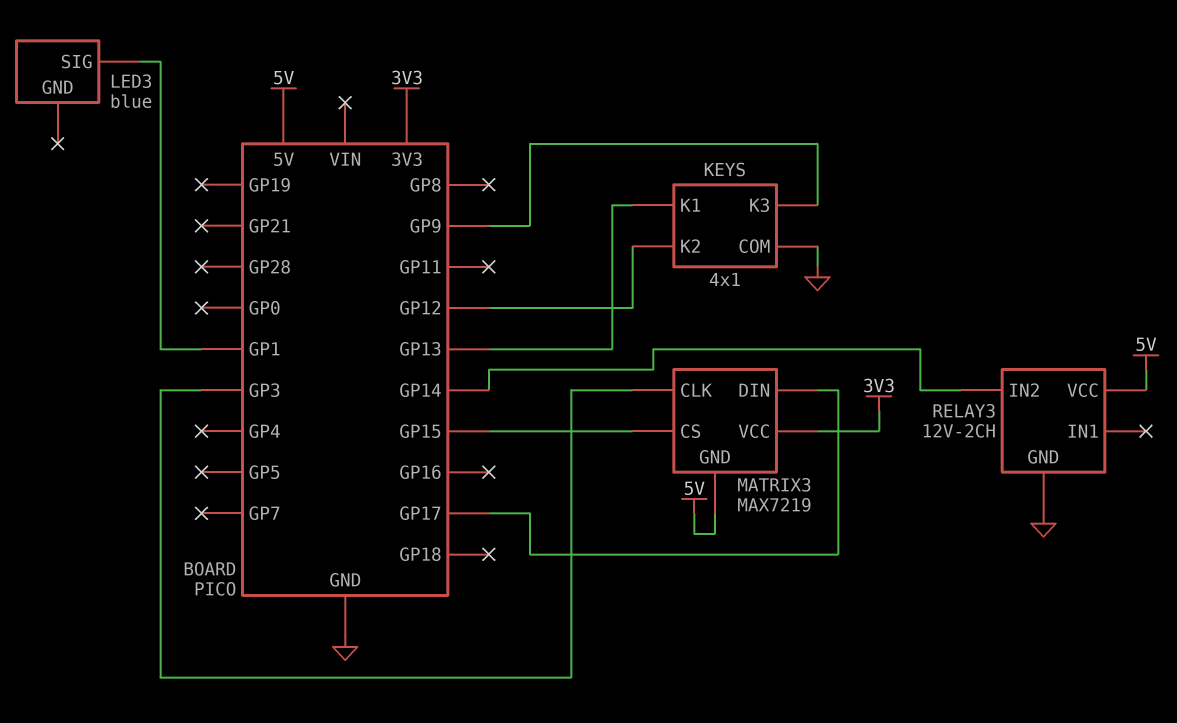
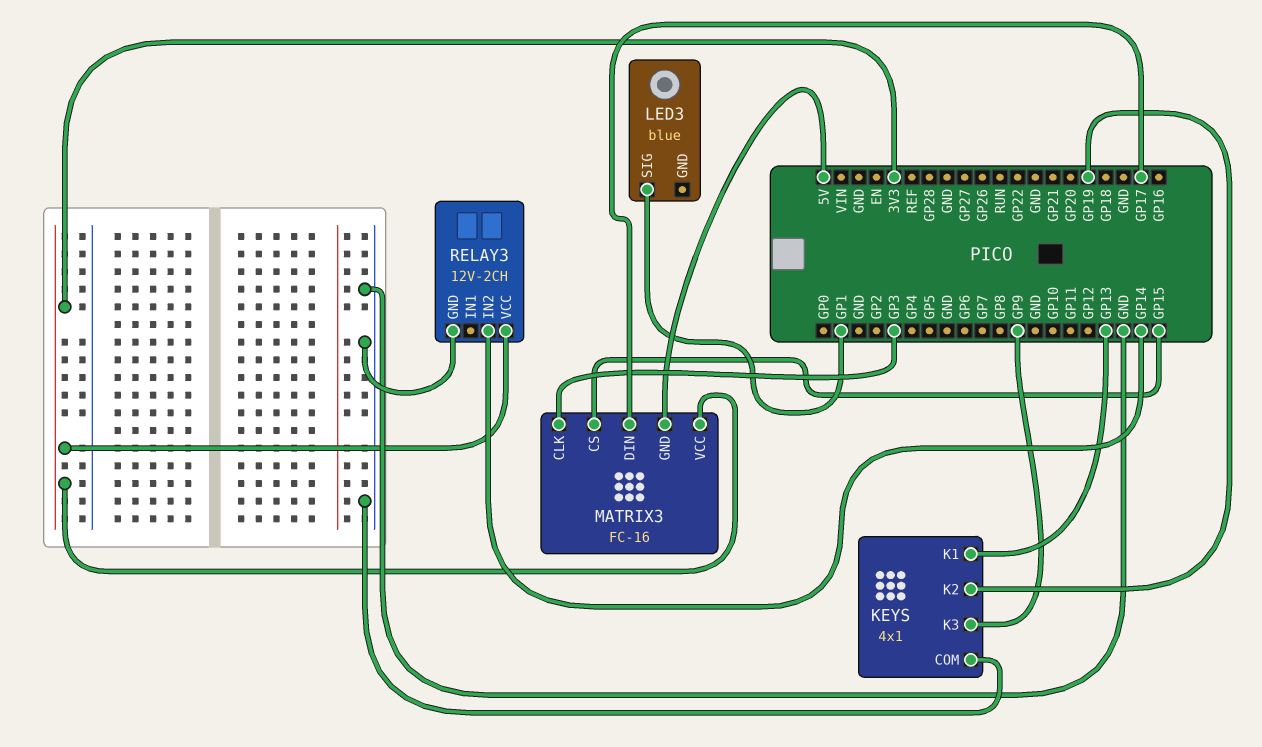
KEYS pin K2: GP12 -> GP19
MATRIX3: MAX7219 -> FC-16
RELAY3 pin VCC: 5V -> 3V3

